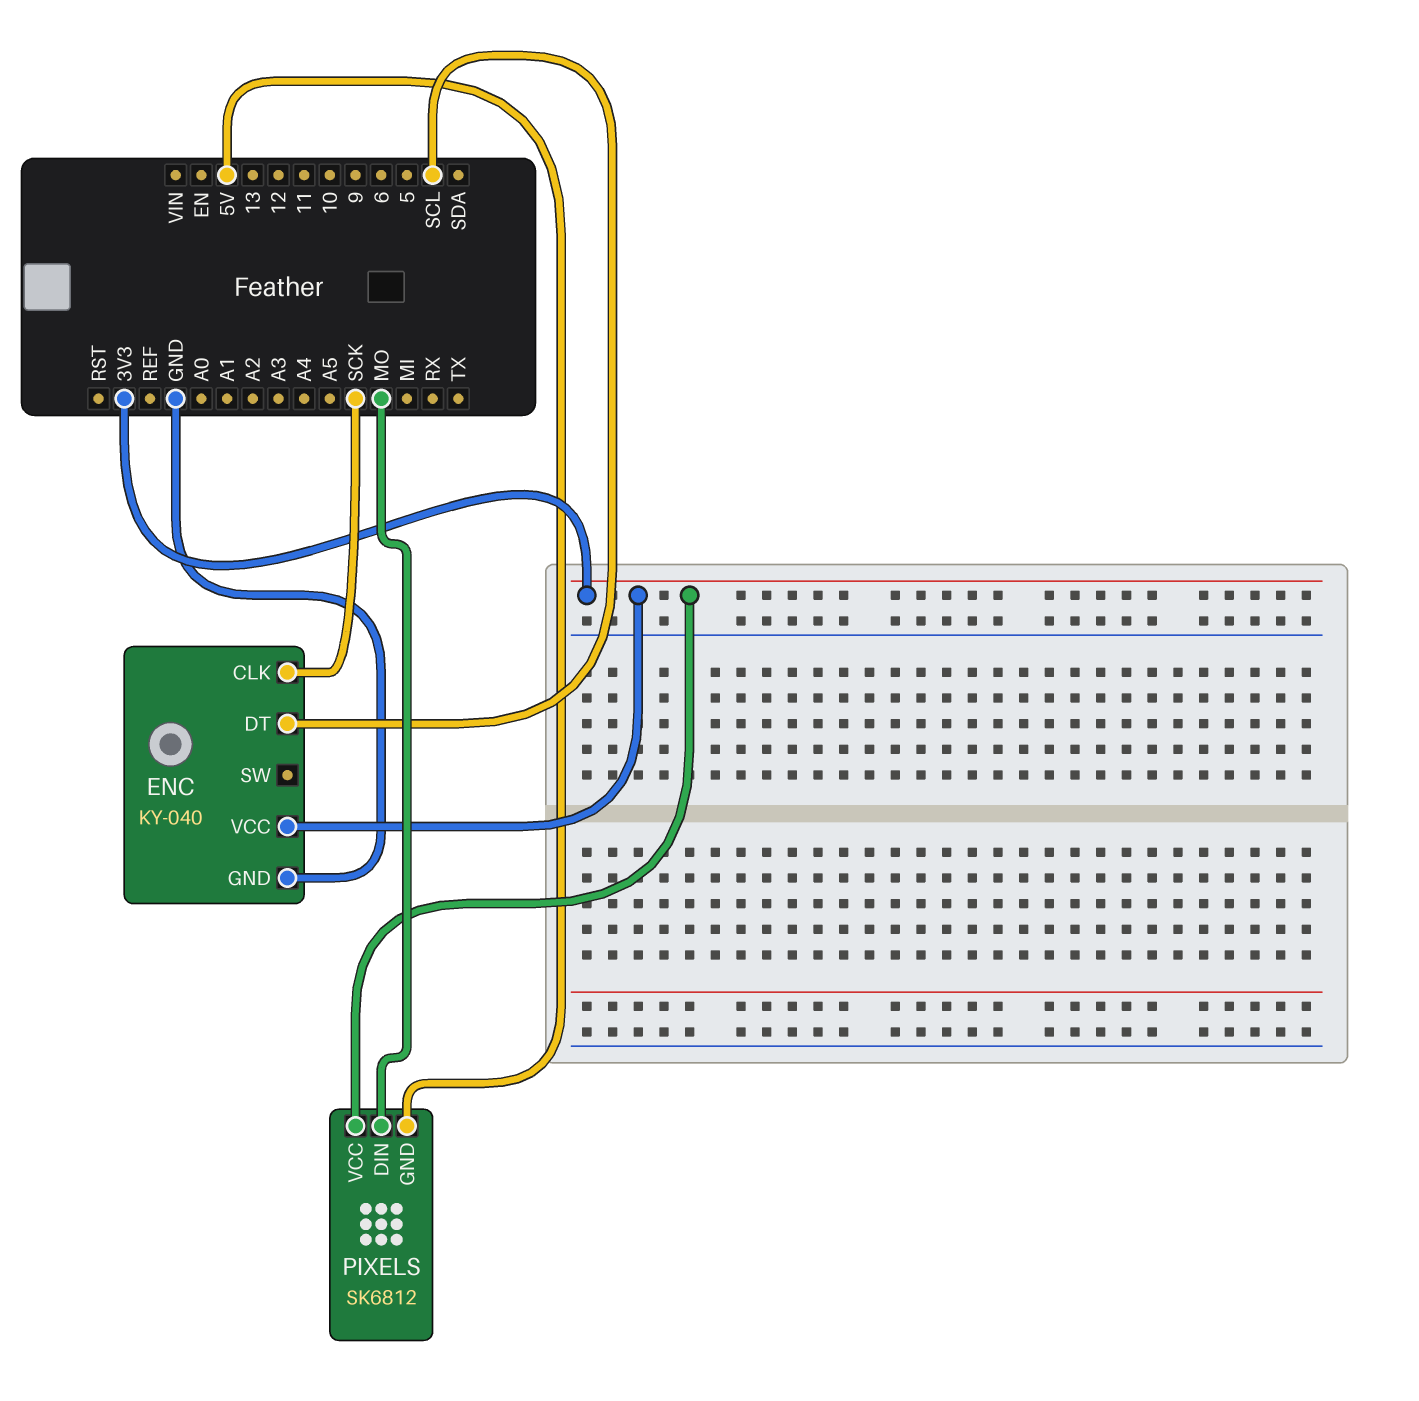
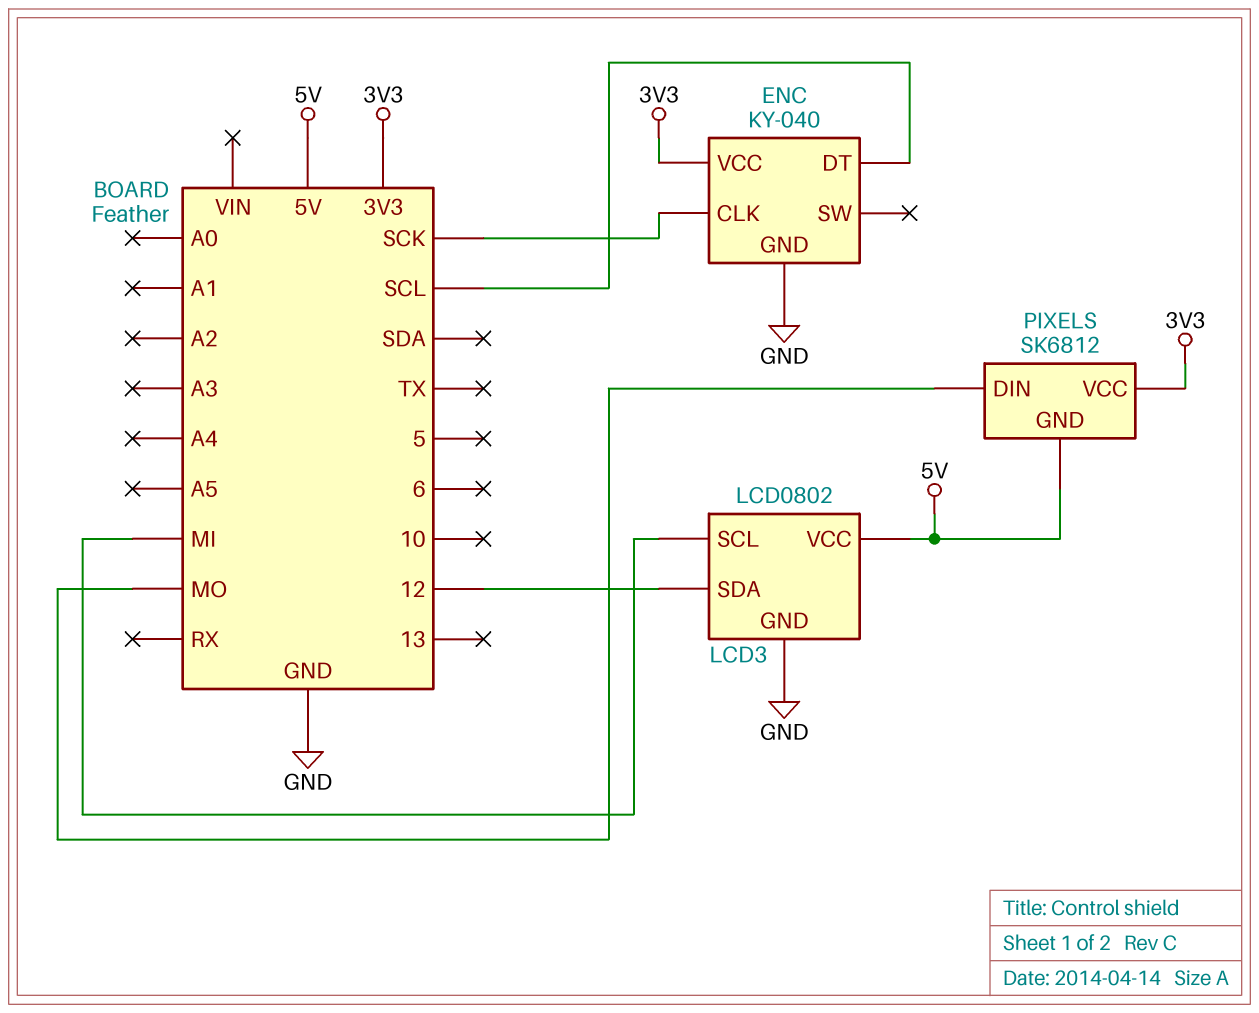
LCD3: none -> LCD0802
LCD3 pin GND: none -> GND
LCD3 pin SCL: none -> MI
LCD3 pin SDA: none -> 12
LCD3 pin VCC: none -> 5V

